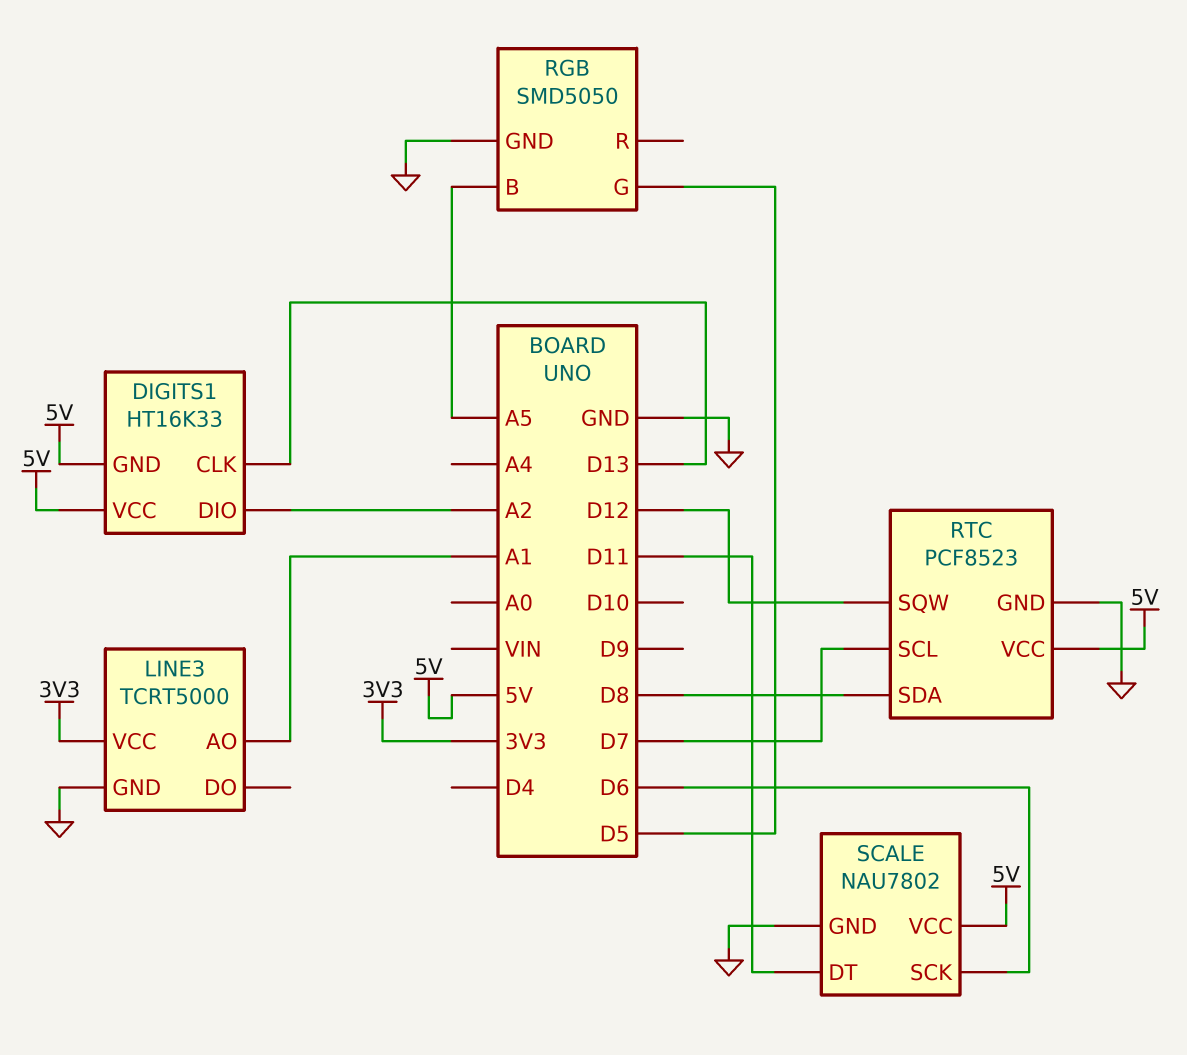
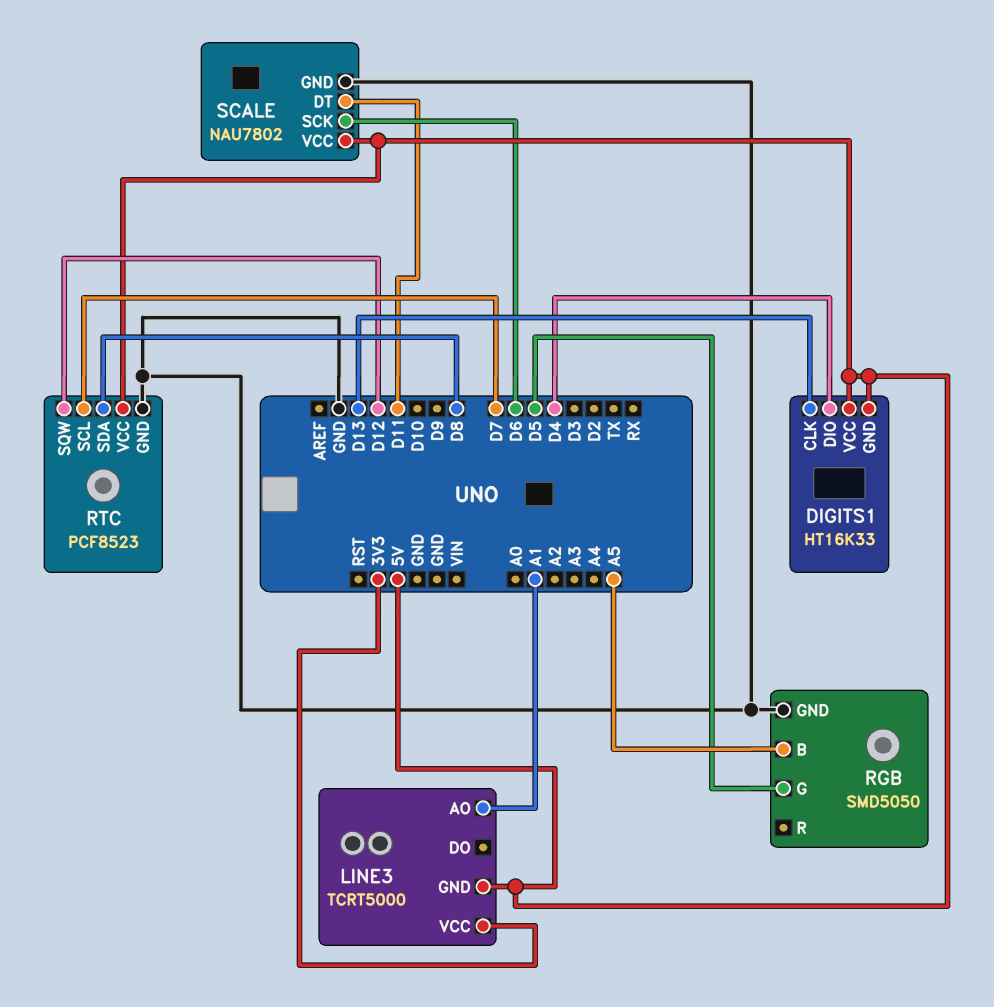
DIGITS1 pin DIO: A2 -> D4
LINE3 pin GND: GND -> 5V

